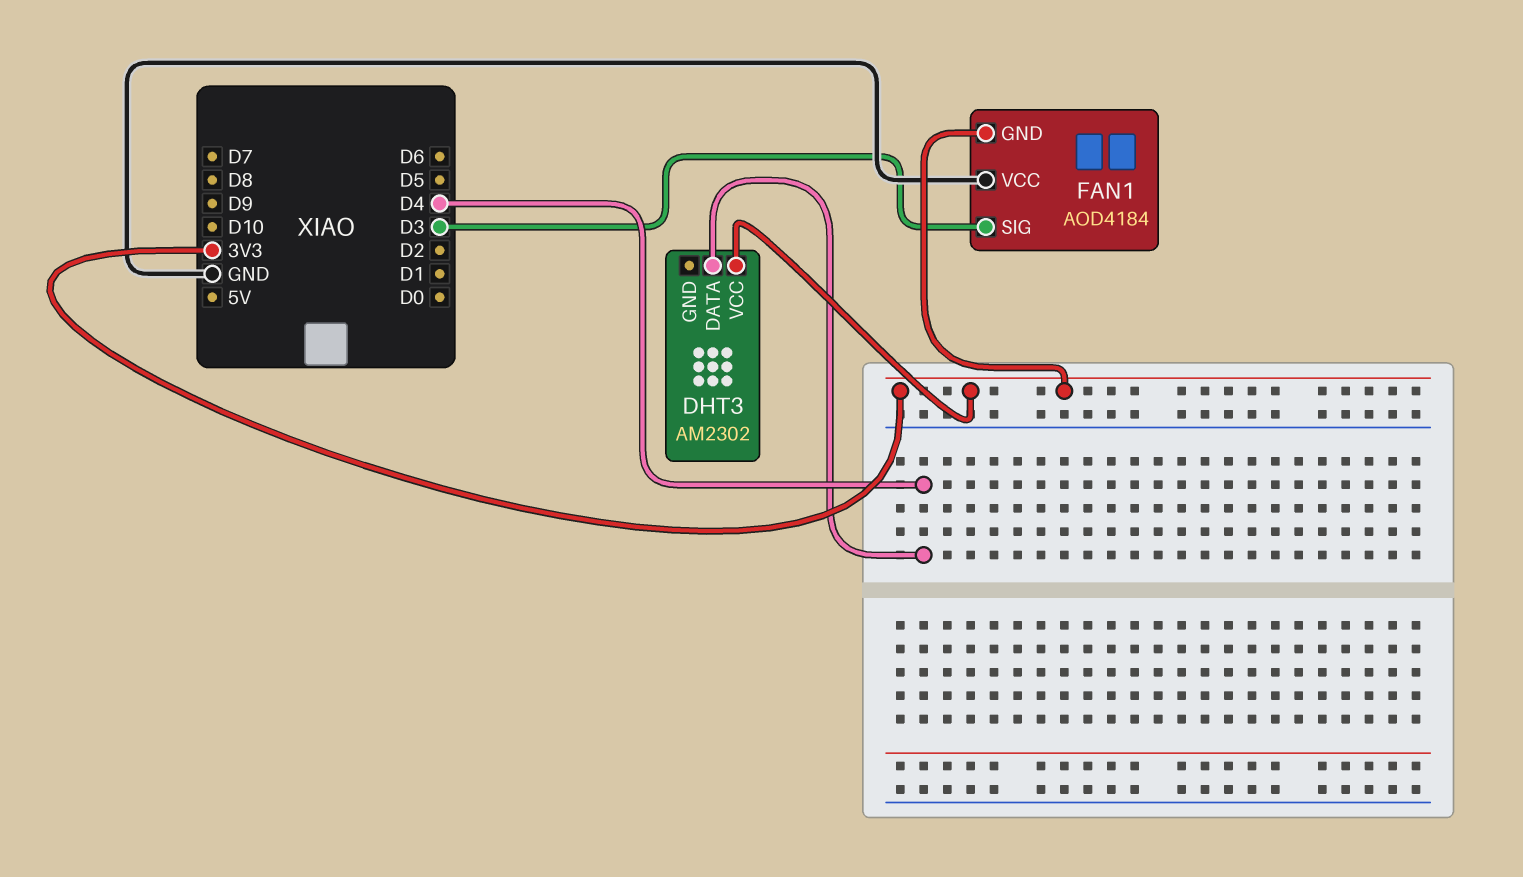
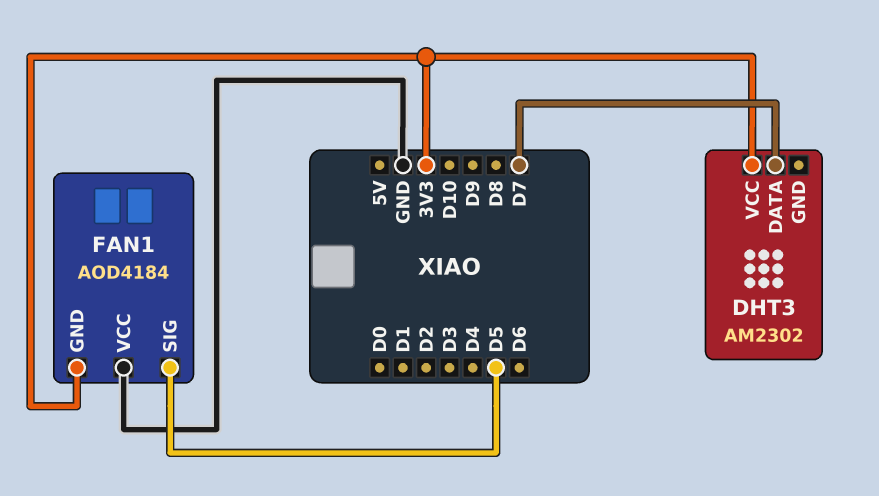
DHT3 pin DATA: D4 -> D7
FAN1 pin SIG: D3 -> D5

